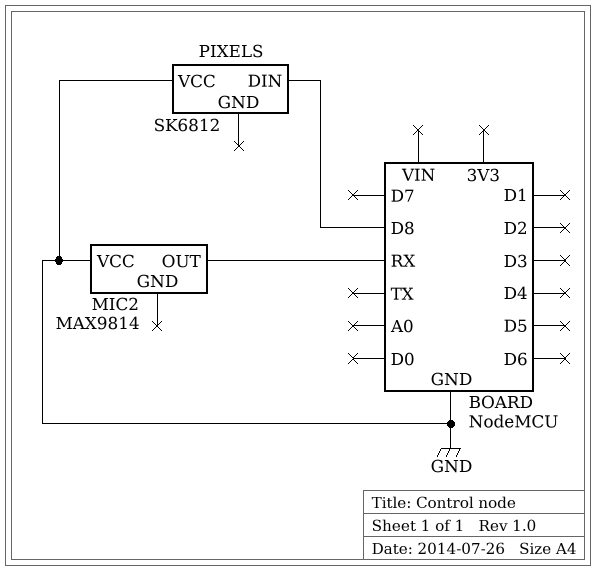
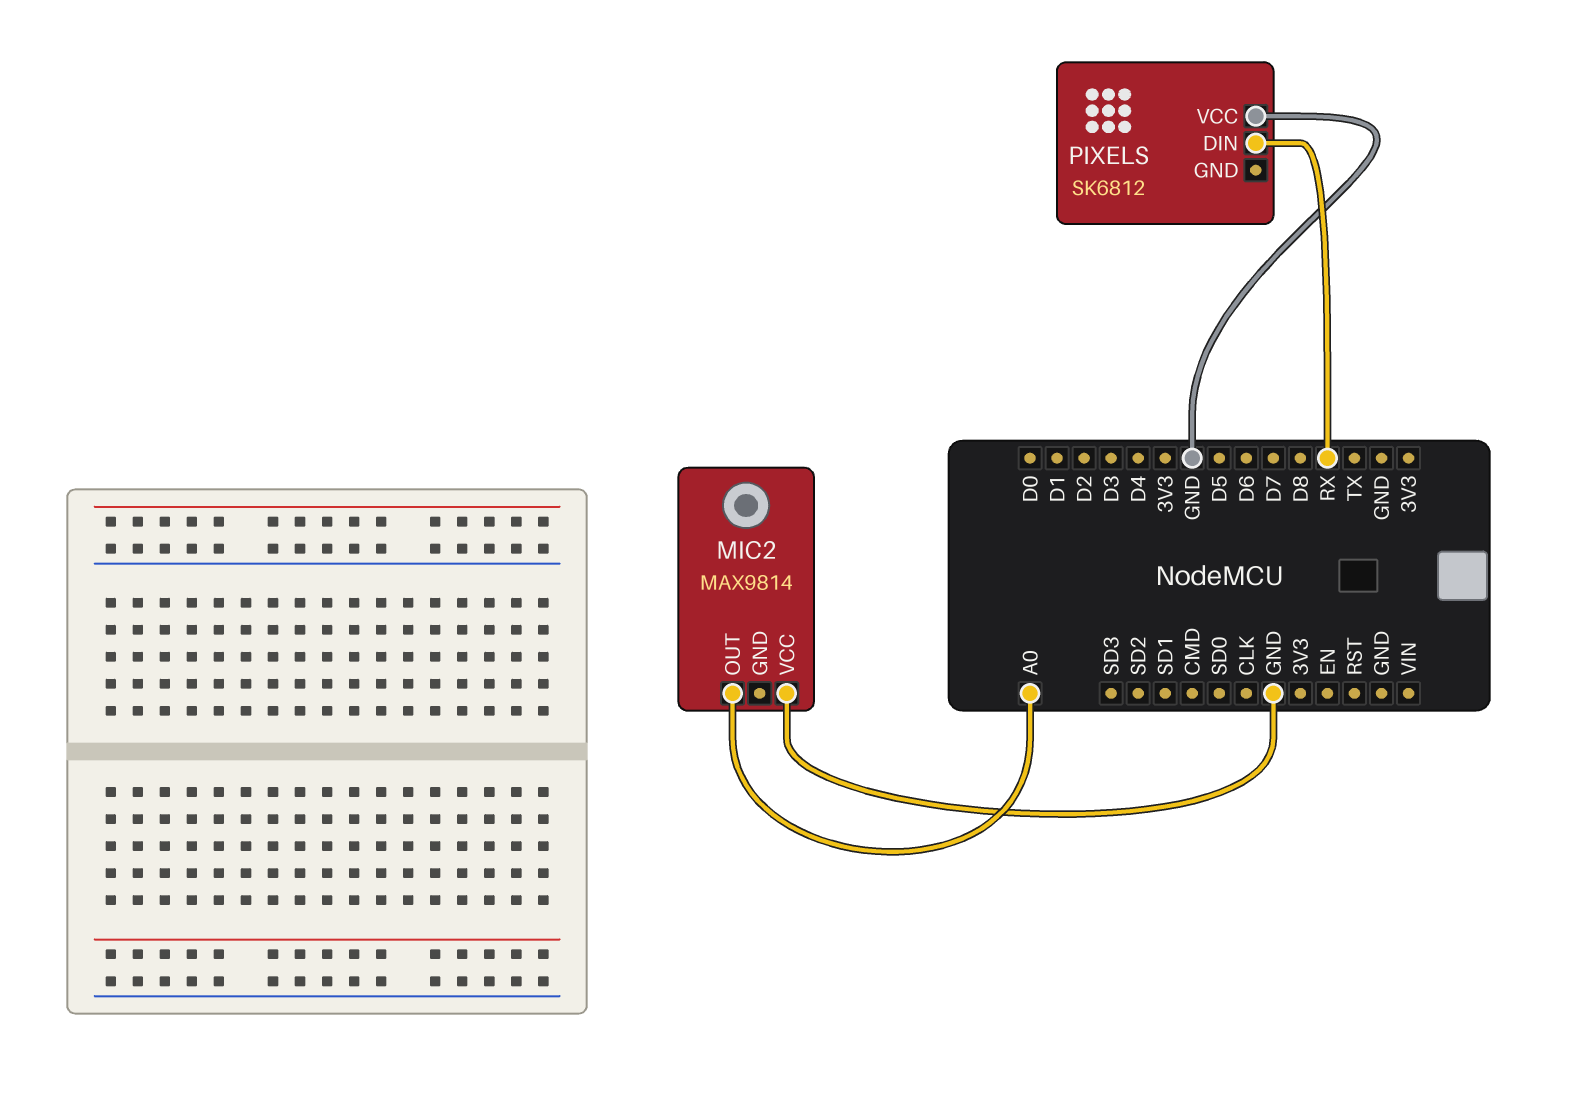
MIC2 pin OUT: RX -> A0
PIXELS pin DIN: D8 -> RX

